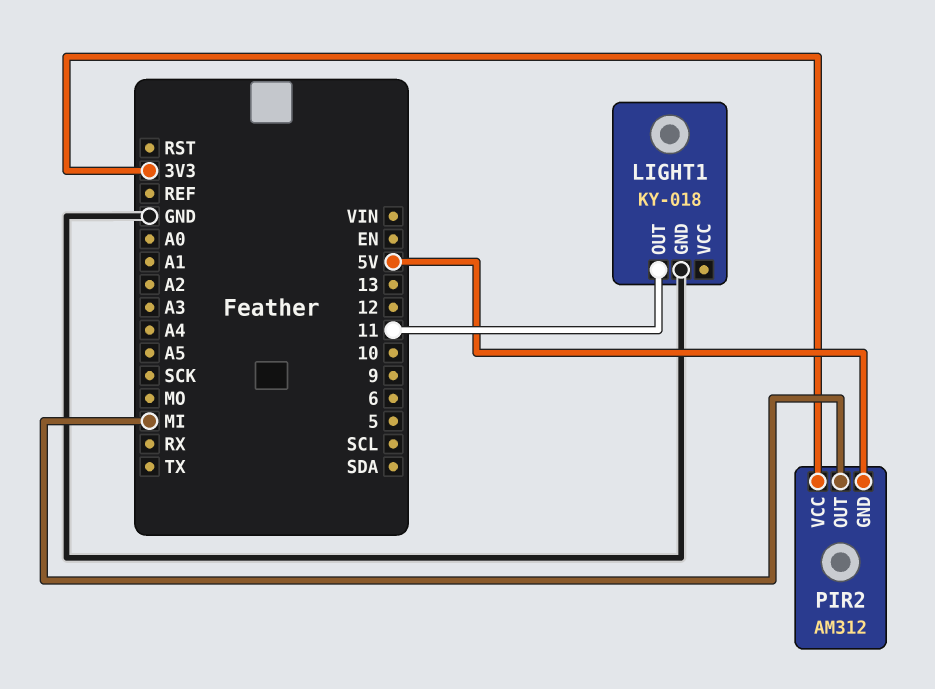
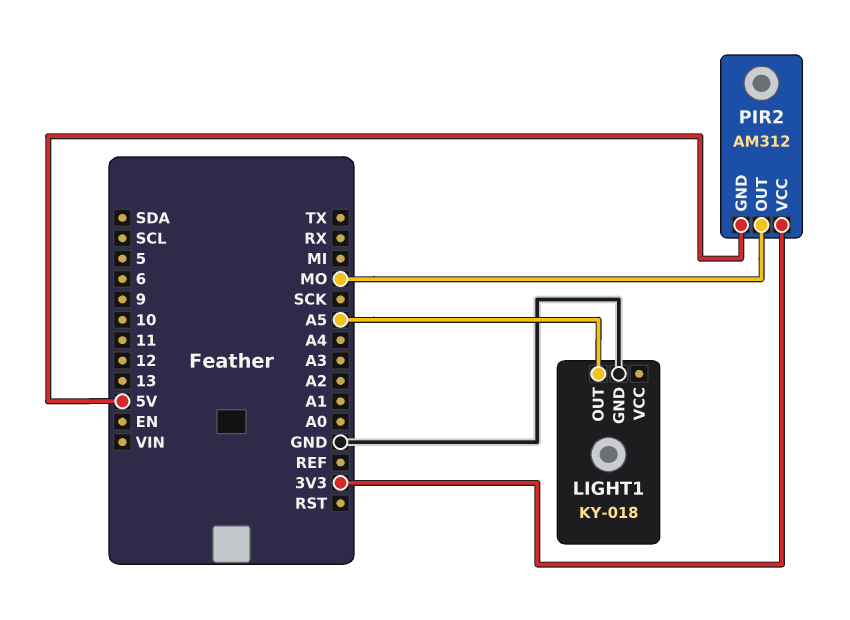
LIGHT1 pin OUT: 11 -> A5
PIR2 pin OUT: MI -> MO

